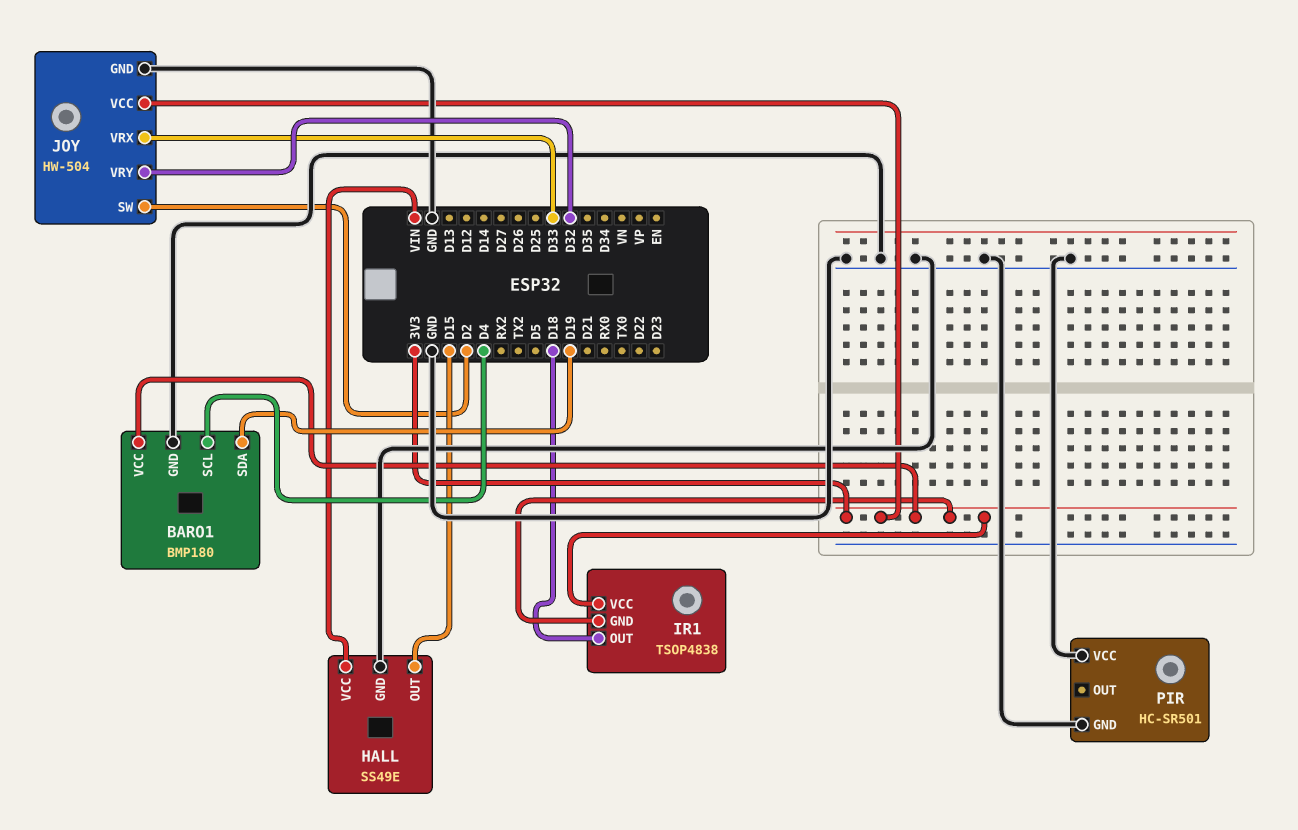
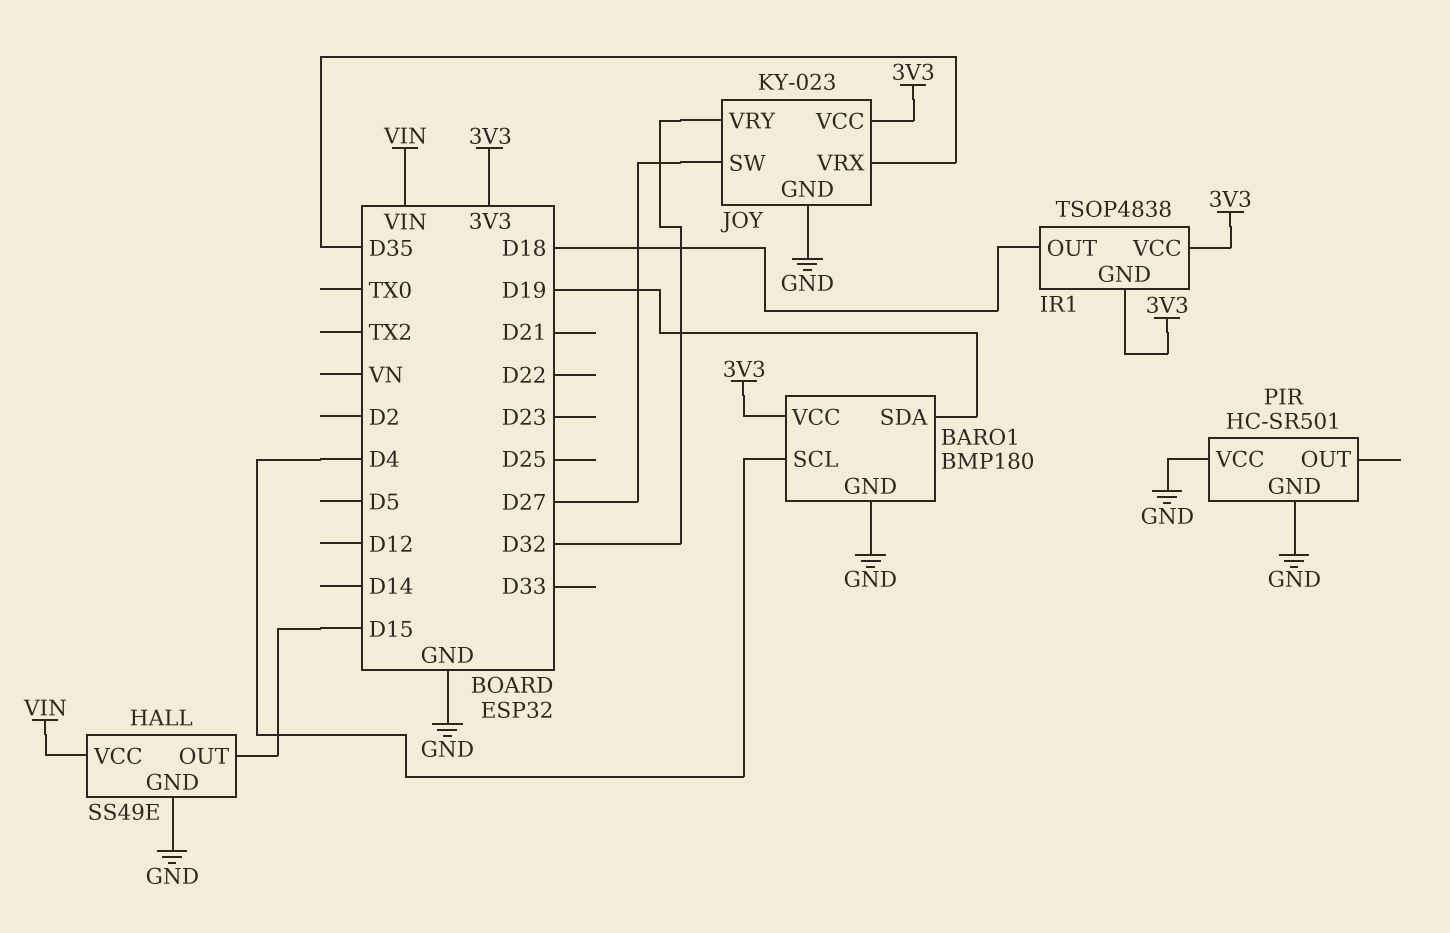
JOY: HW-504 -> KY-023
JOY pin SW: D2 -> D27
JOY pin VRX: D33 -> D35

